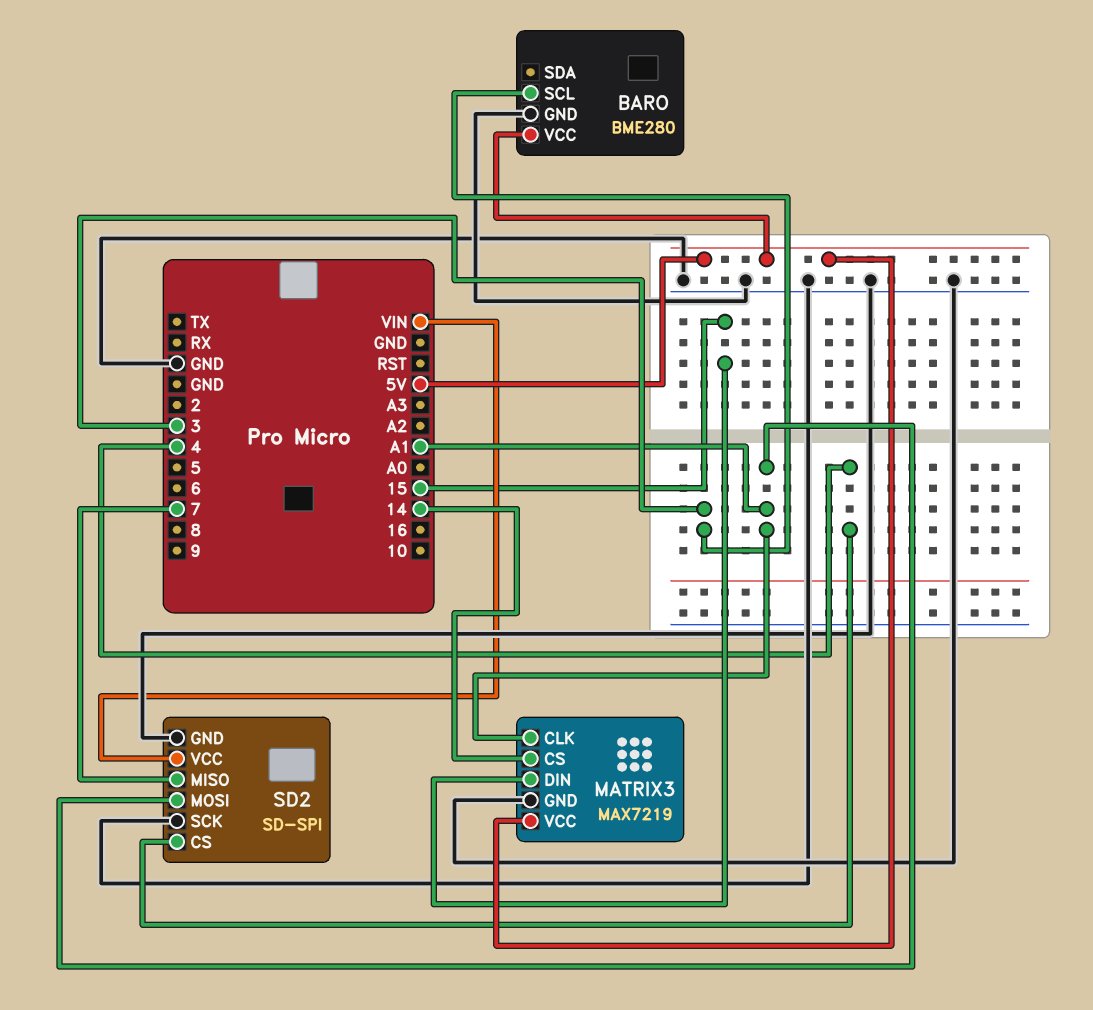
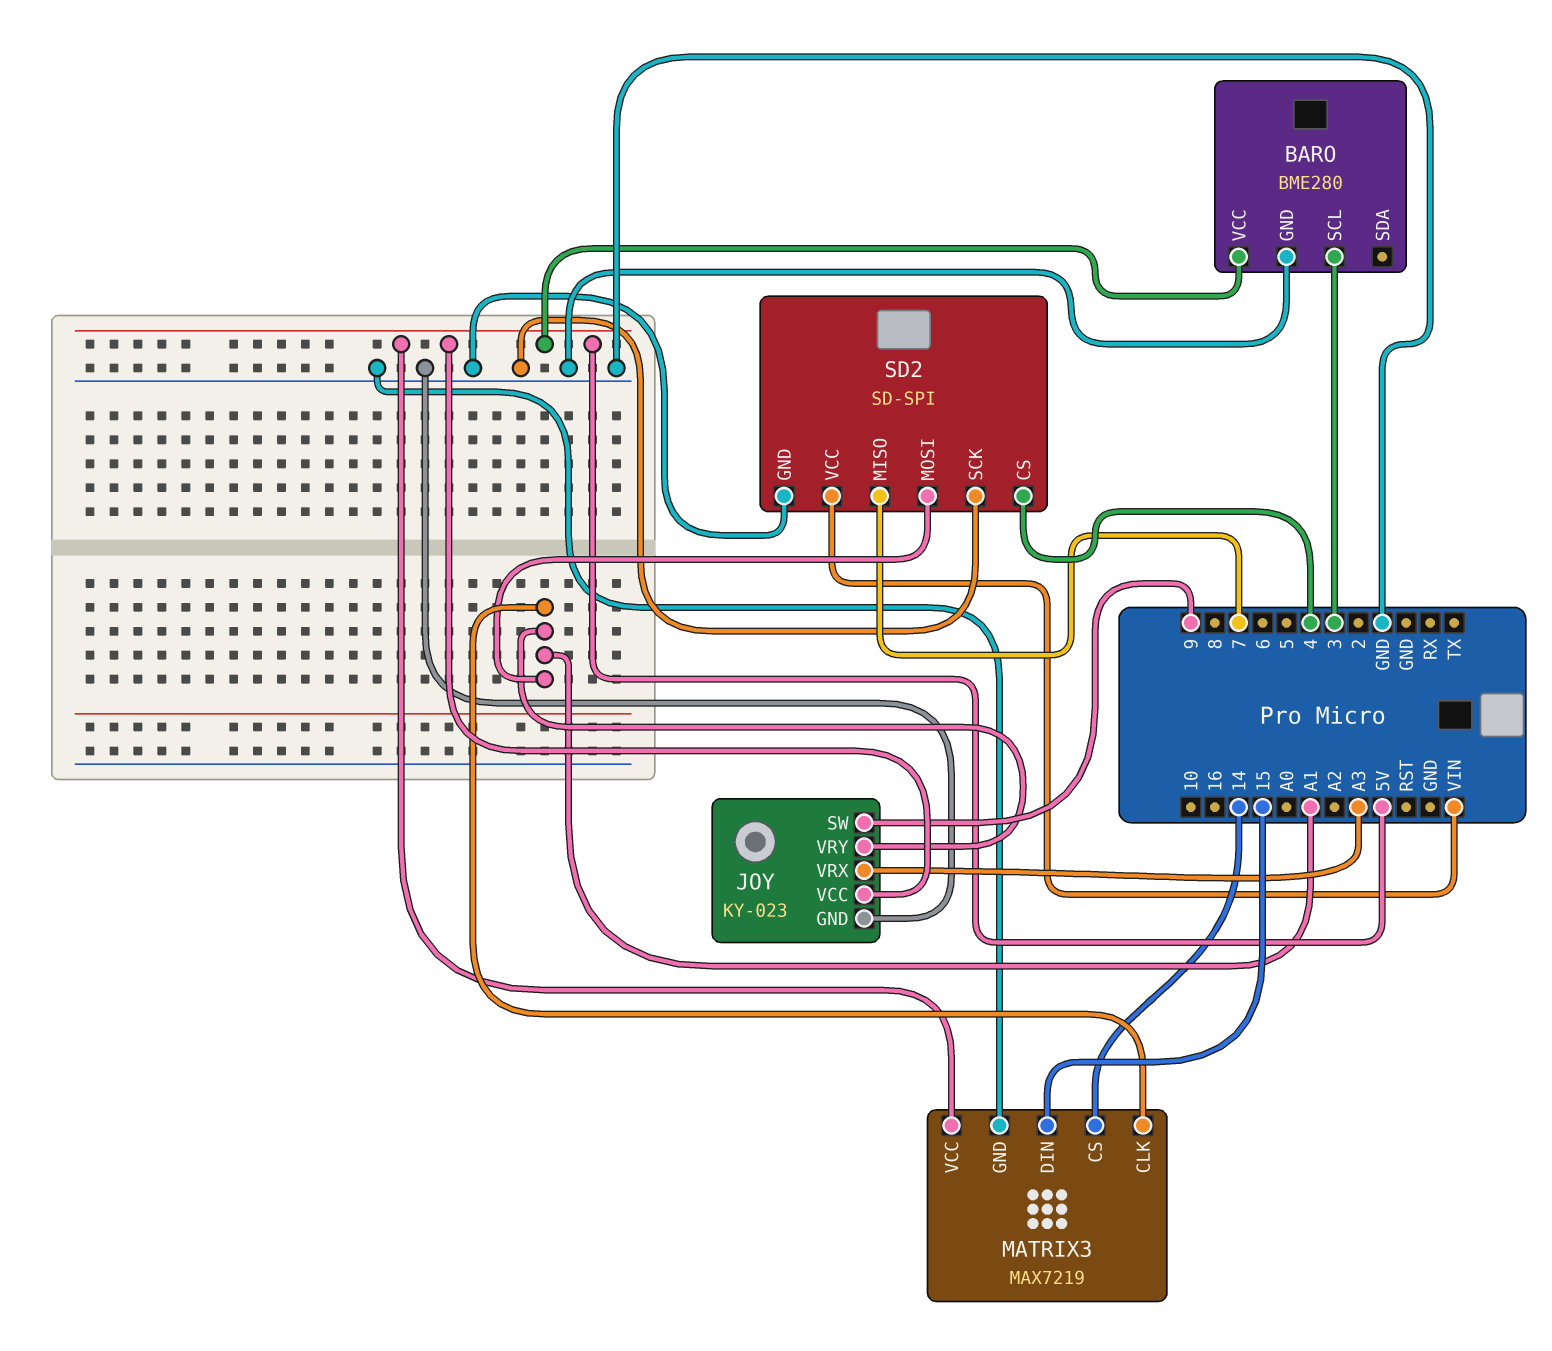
JOY: none -> KY-023
JOY pin GND: none -> GND
JOY pin SW: none -> 9
JOY pin VCC: none -> 5V
JOY pin VRX: none -> A3
JOY pin VRY: none -> A1

